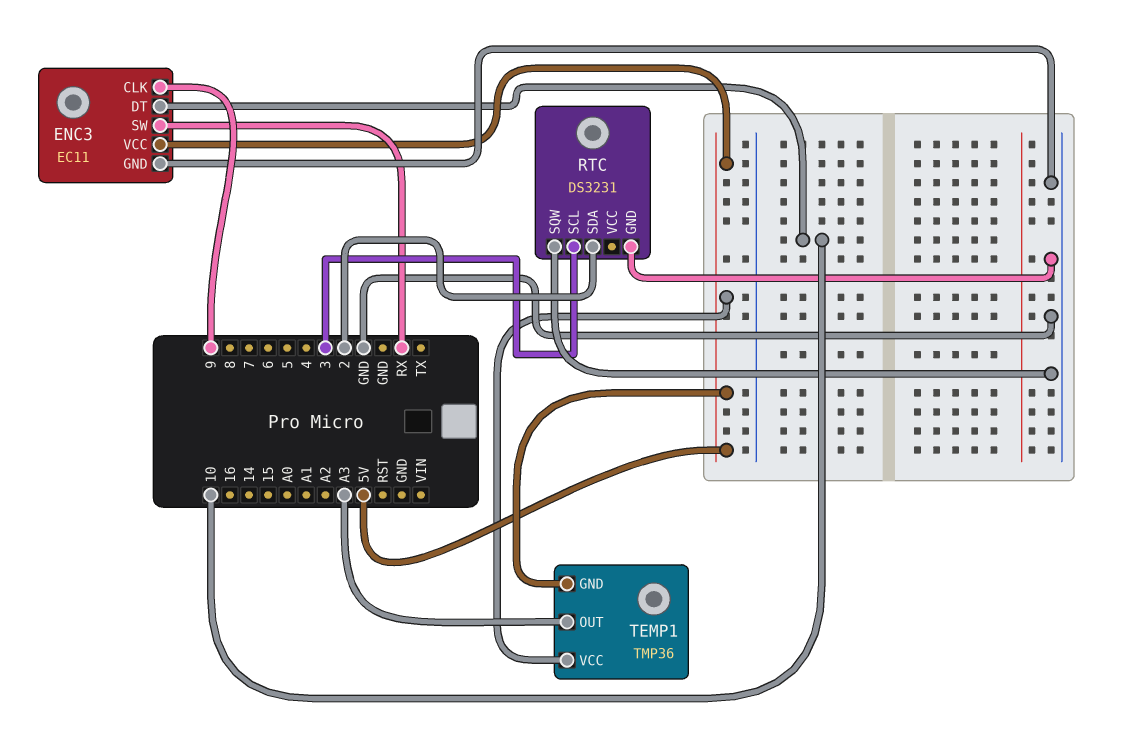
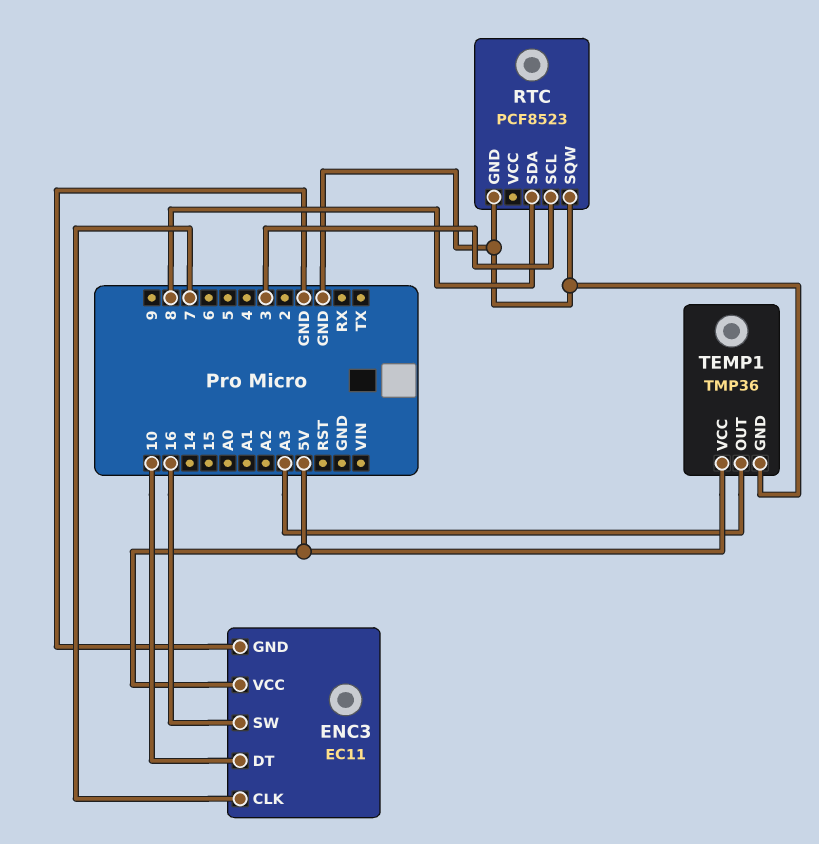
ENC3 pin CLK: 9 -> 7
ENC3 pin SW: RX -> 16
RTC: DS3231 -> PCF8523
RTC pin SDA: 2 -> 8
TEMP1 pin GND: 5V -> GND

